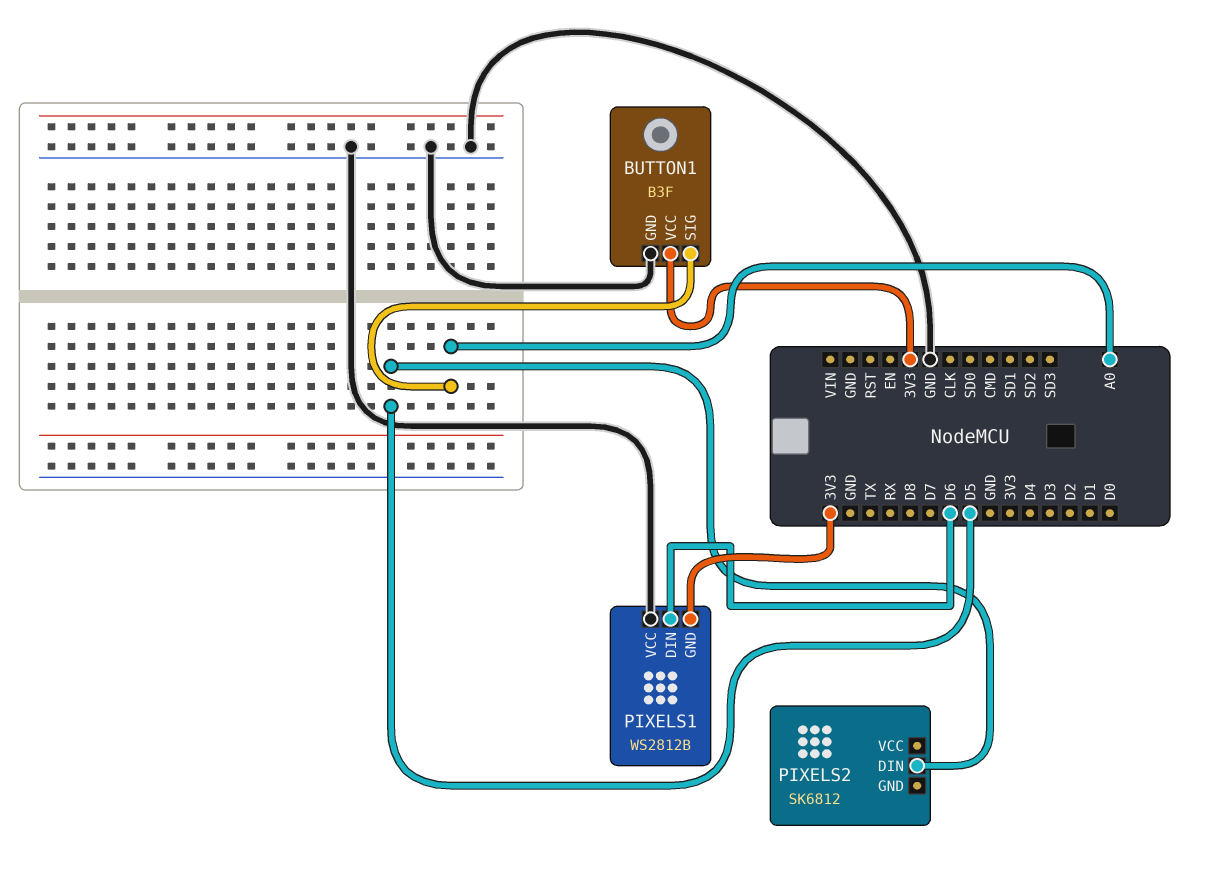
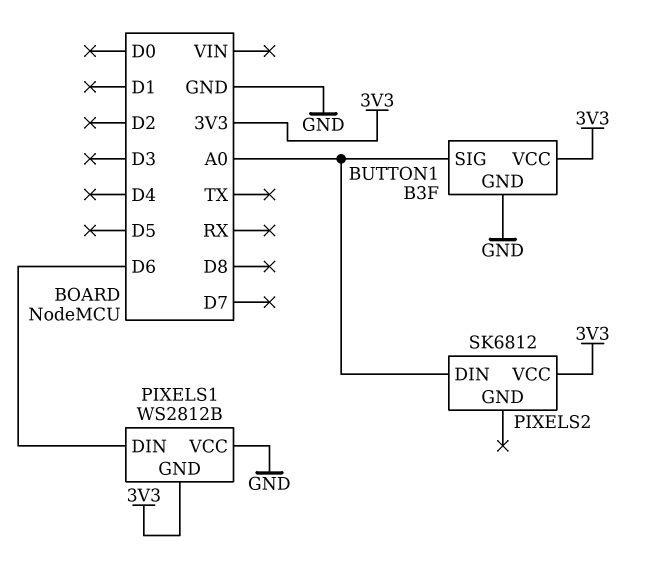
PIXELS2 pin DIN: D5 -> A0
PIXELS2 pin VCC: none -> 3V3

